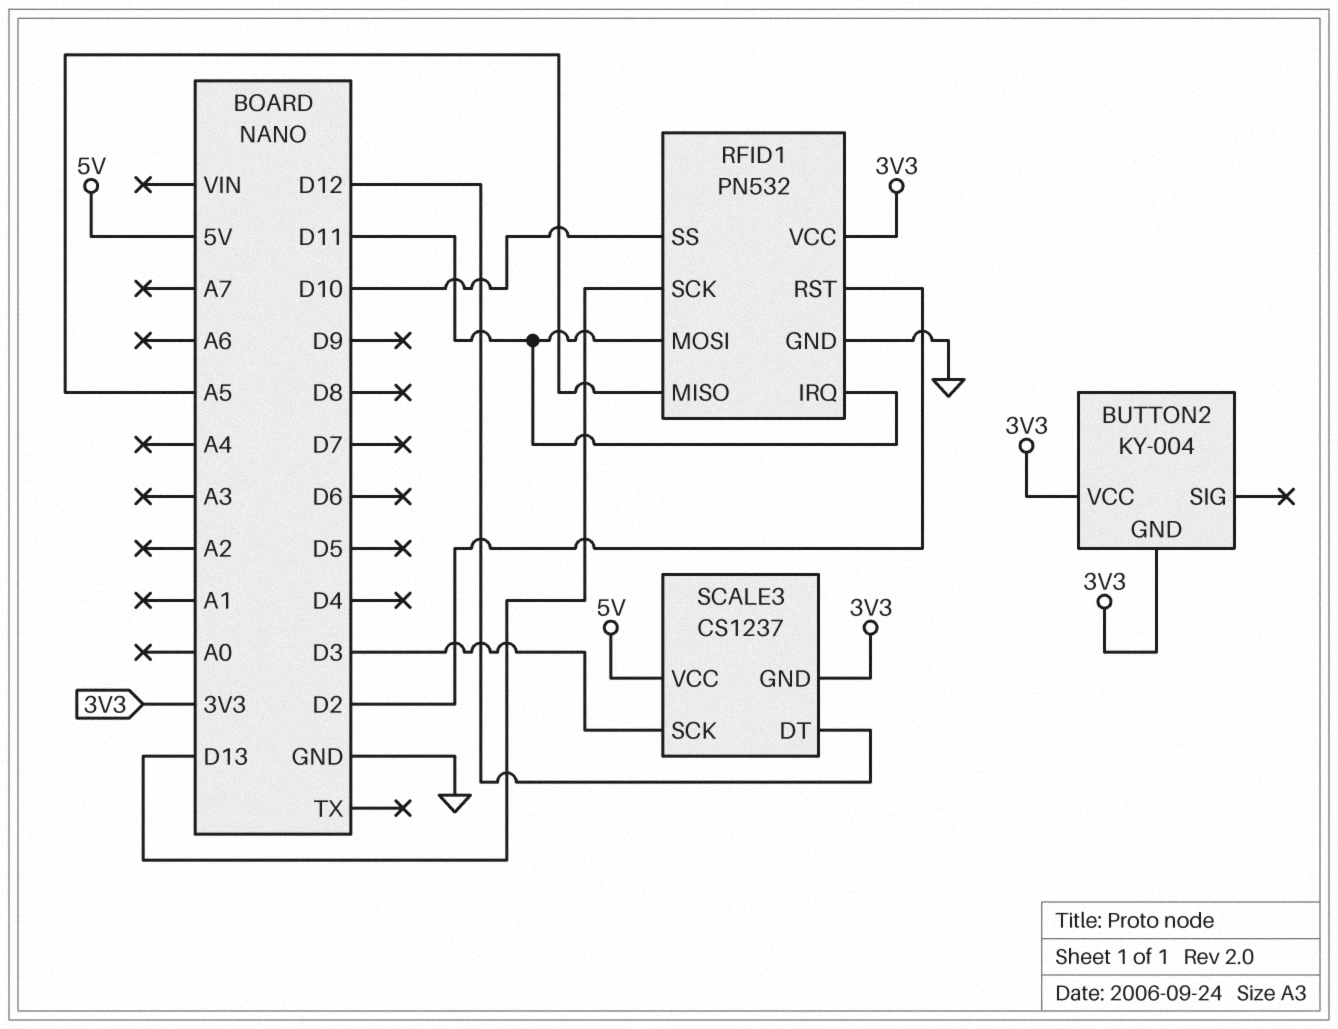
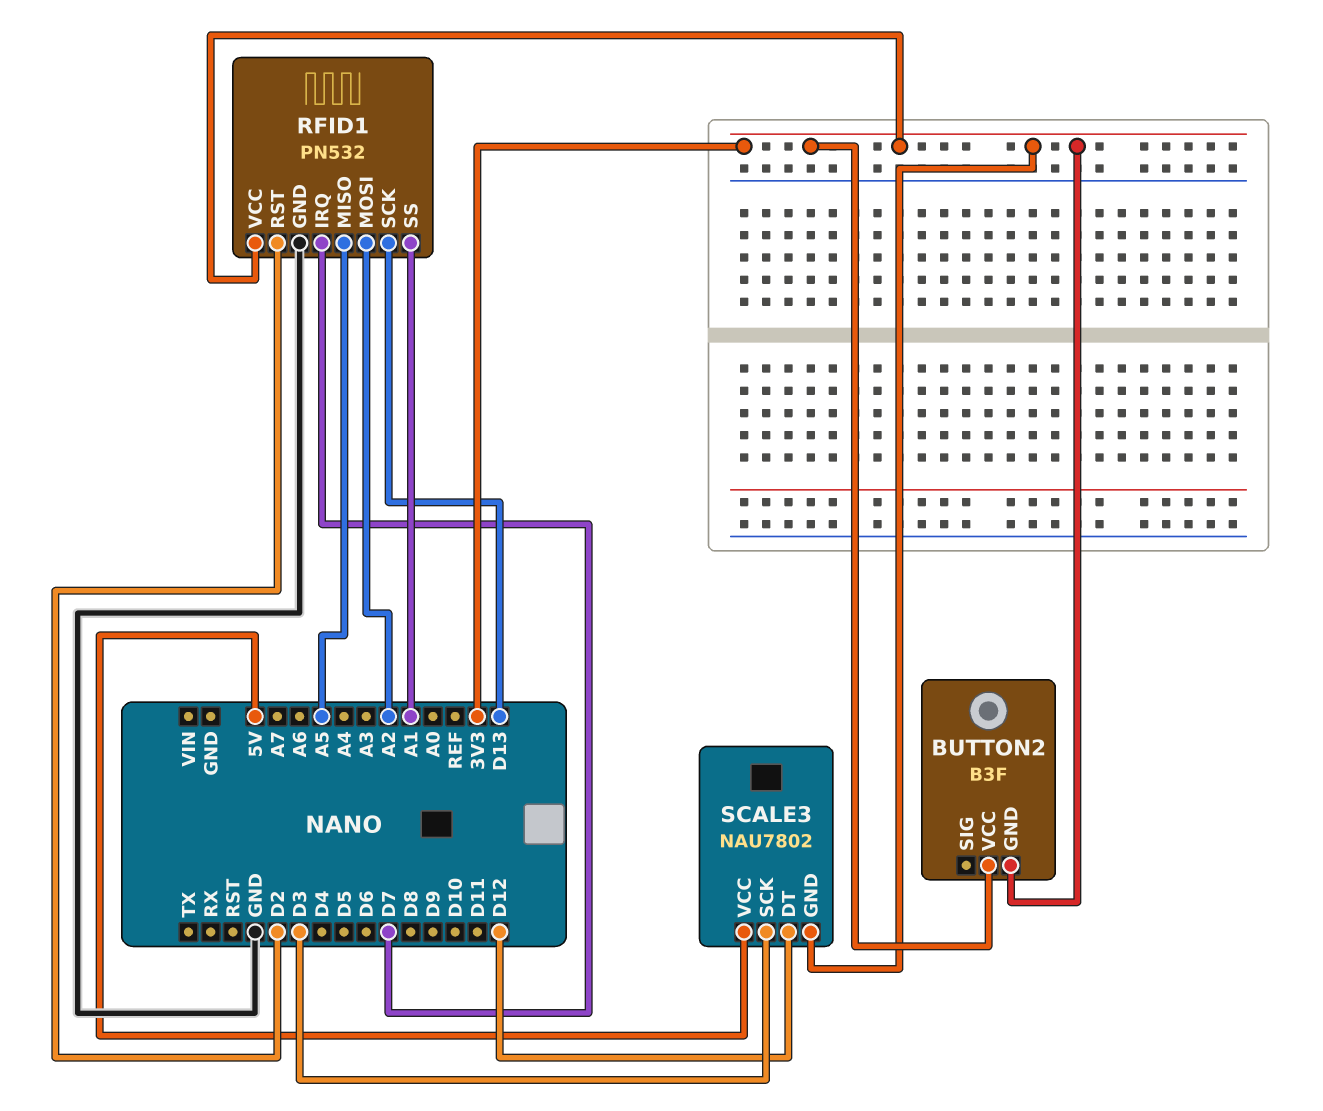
BUTTON2: KY-004 -> B3F
RFID1 pin IRQ: D11 -> D7
RFID1 pin MOSI: D11 -> A2
RFID1 pin SS: D10 -> A1
SCALE3: CS1237 -> NAU7802

